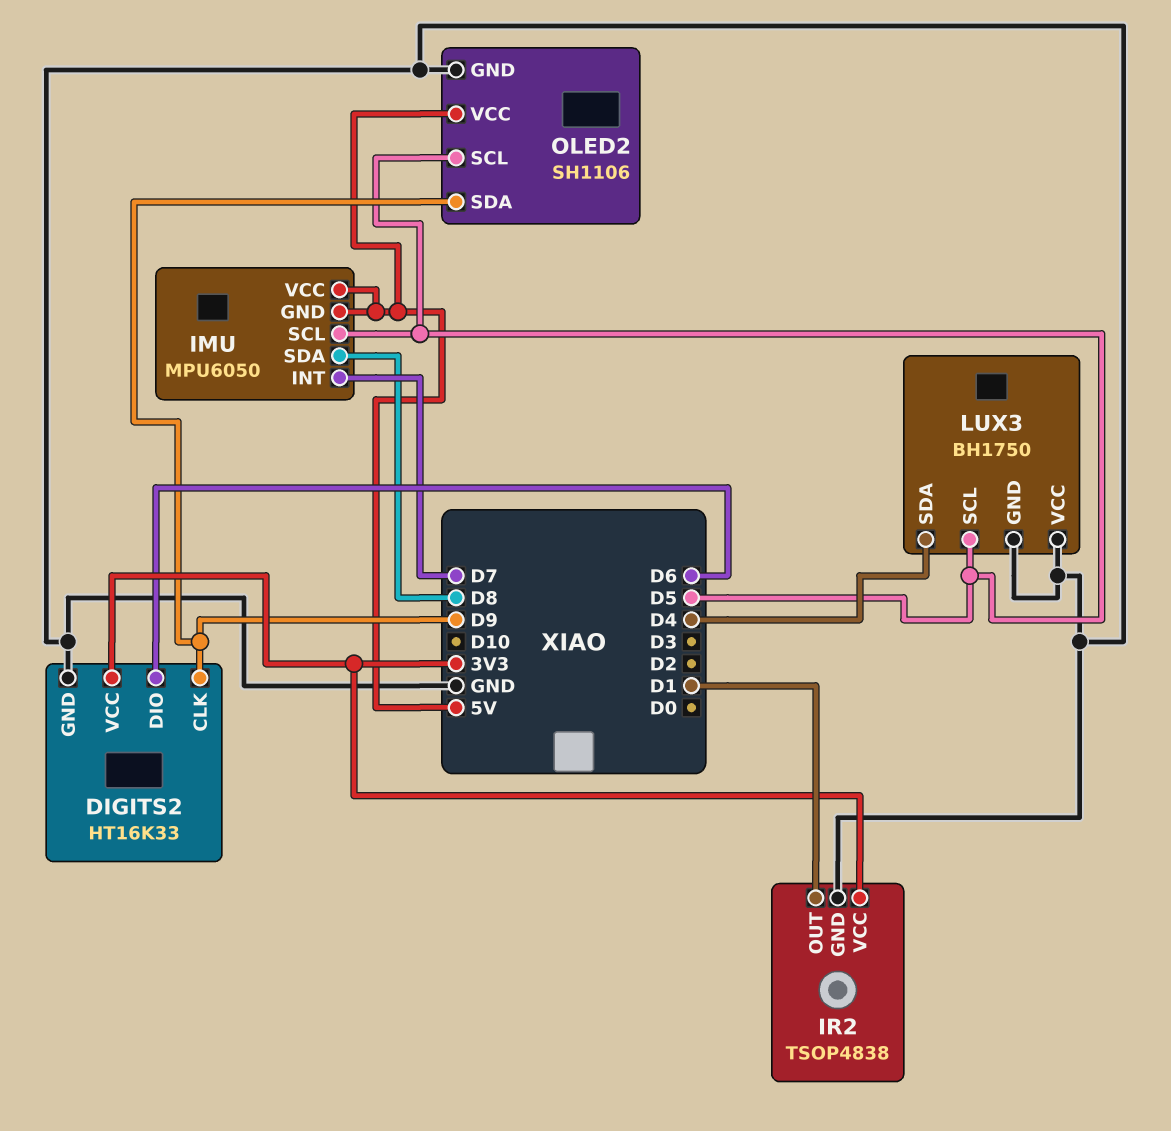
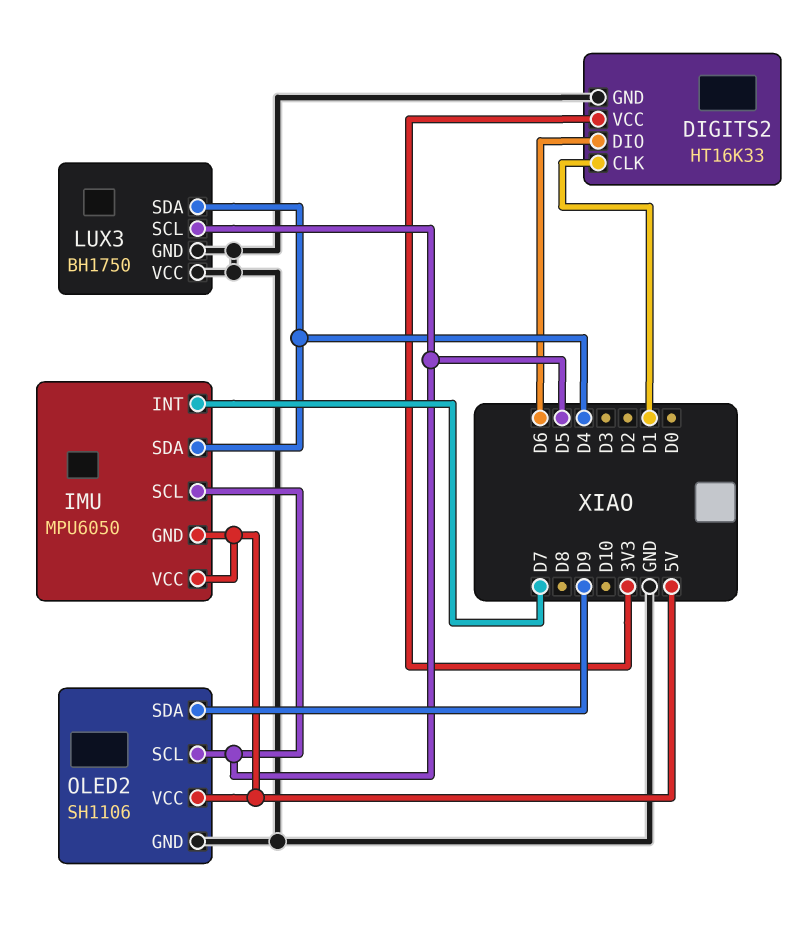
DIGITS2 pin CLK: D9 -> D1
IMU pin SDA: D8 -> D4
IR2: TSOP4838 -> none
IR2 pin GND: GND -> none
IR2 pin OUT: D1 -> none
IR2 pin VCC: 3V3 -> none

